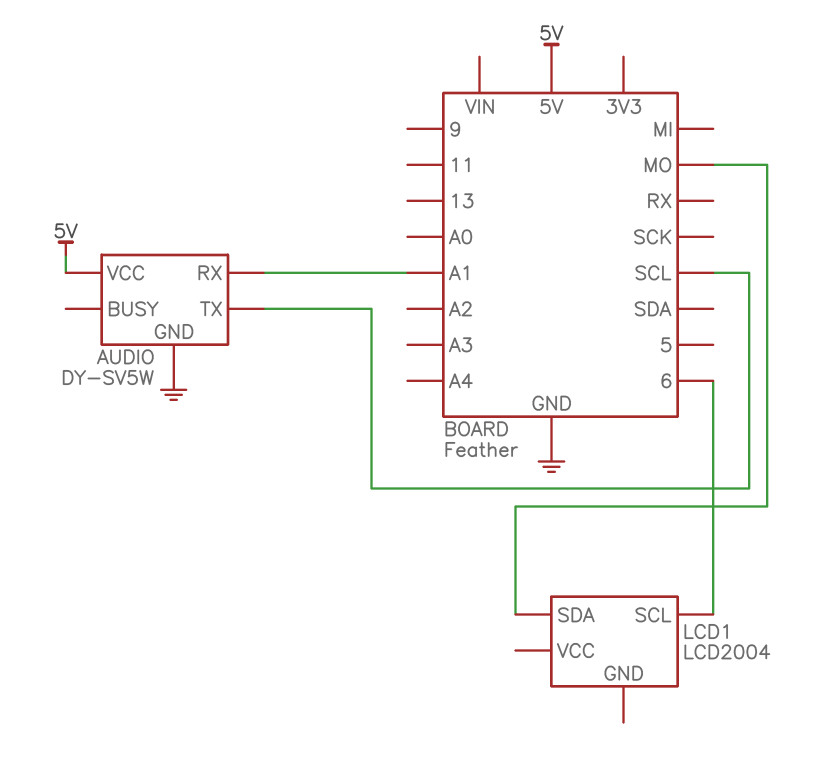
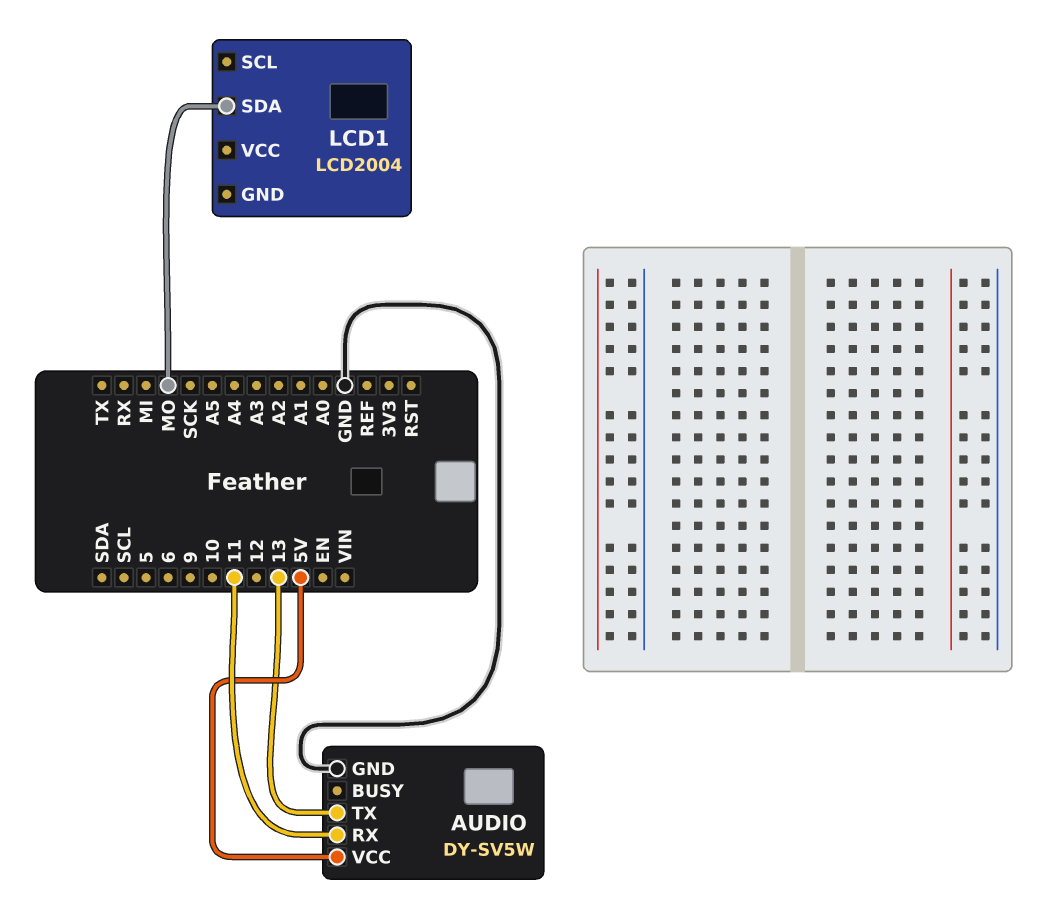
AUDIO pin RX: A1 -> 11
AUDIO pin TX: SCL -> 13
LCD1 pin SCL: 6 -> none

